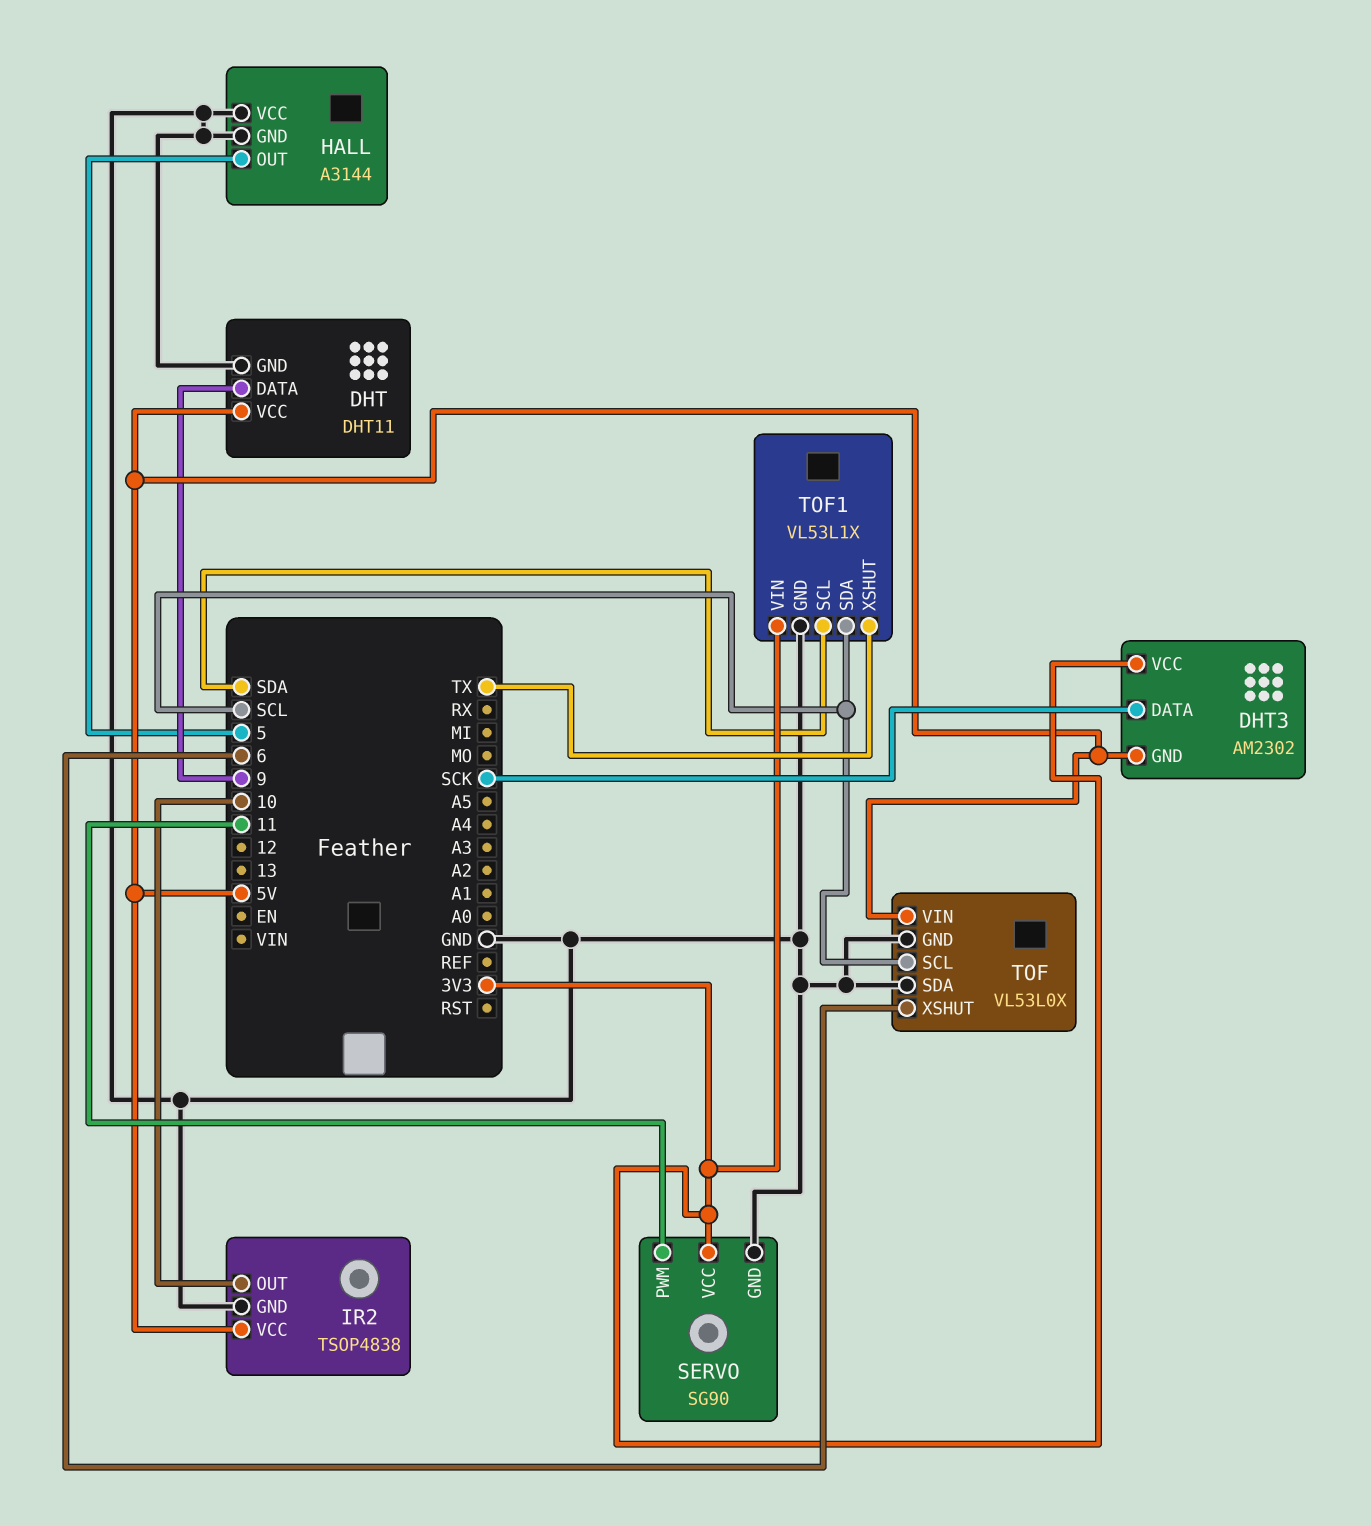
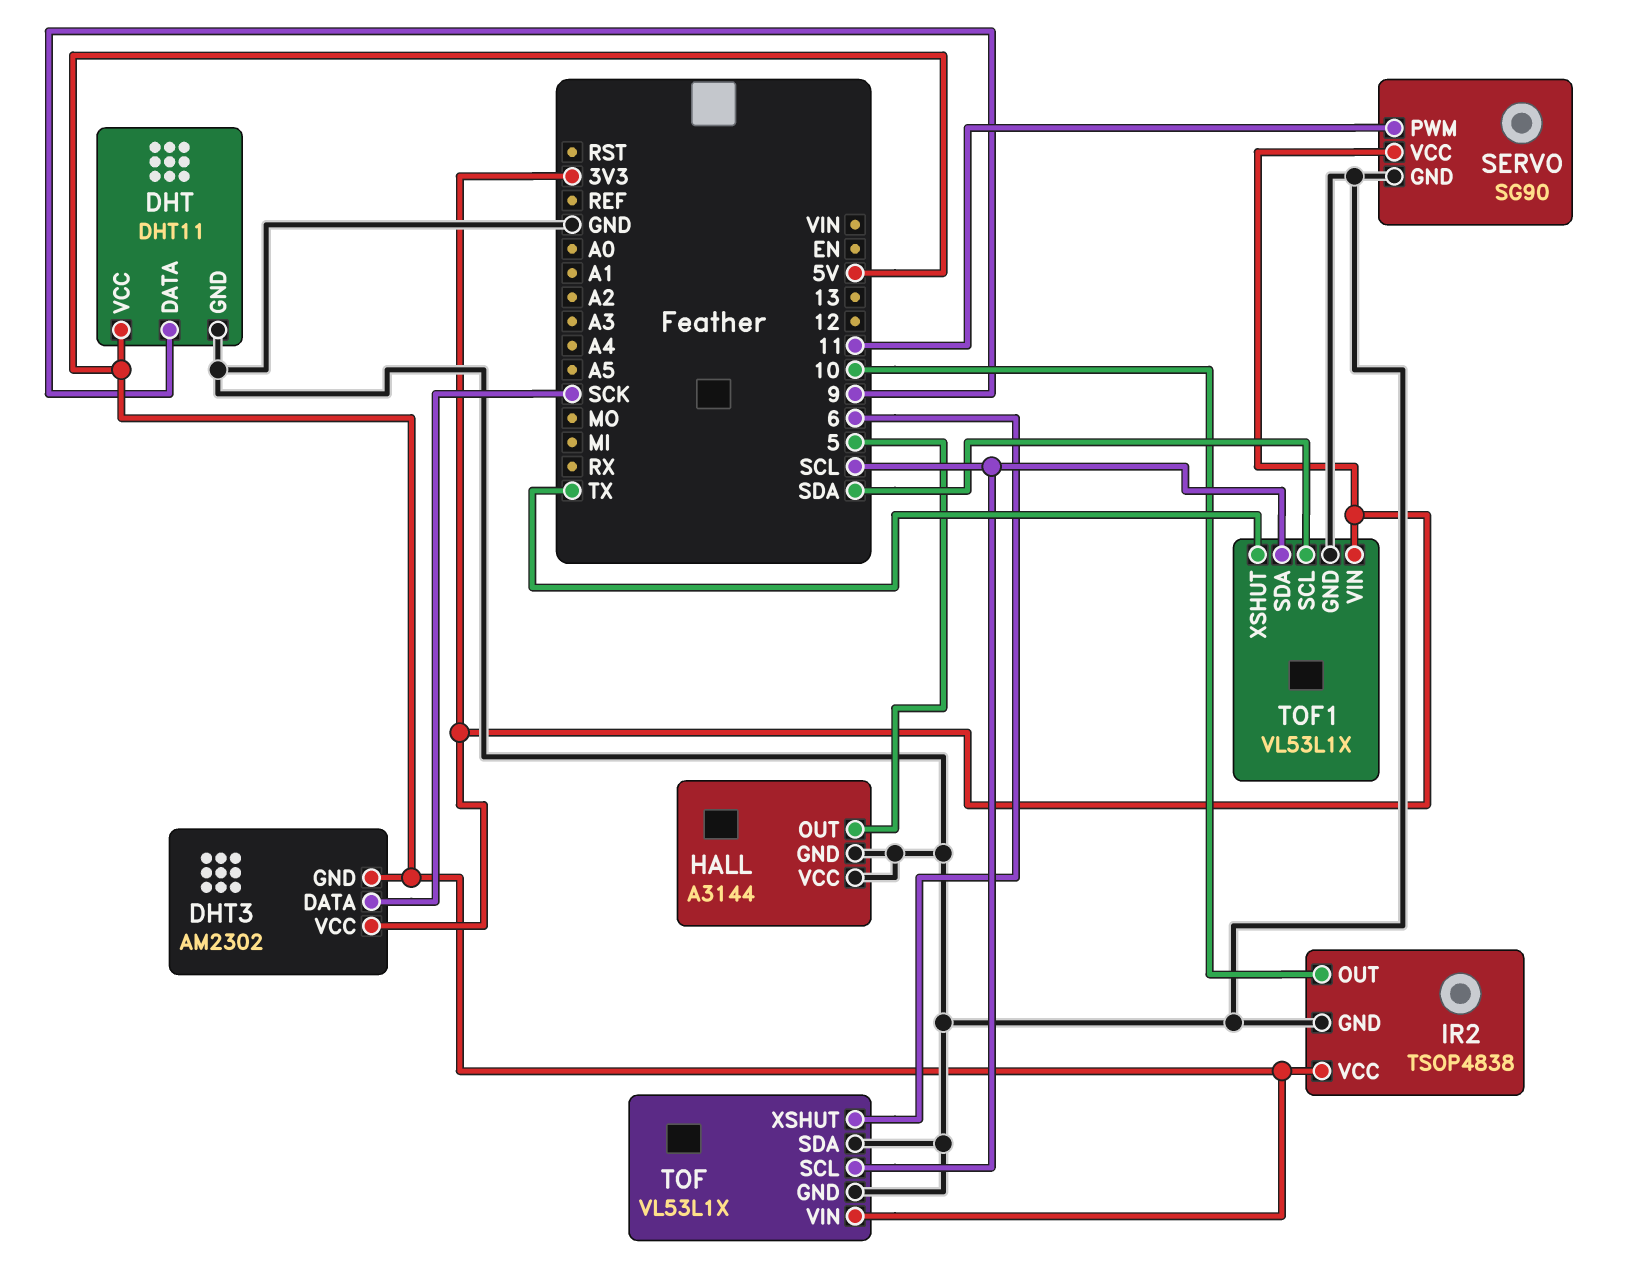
TOF: VL53L0X -> VL53L1X

